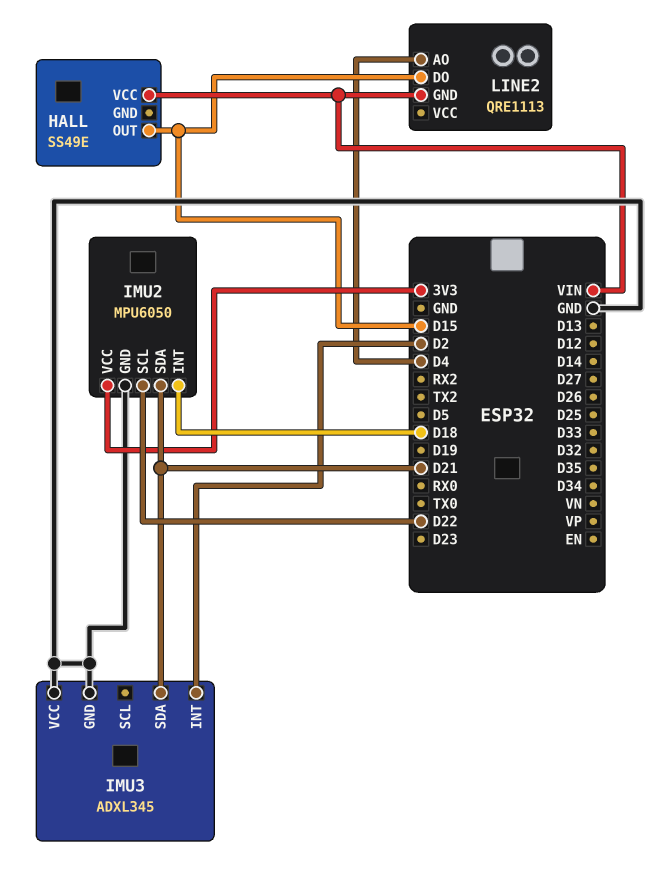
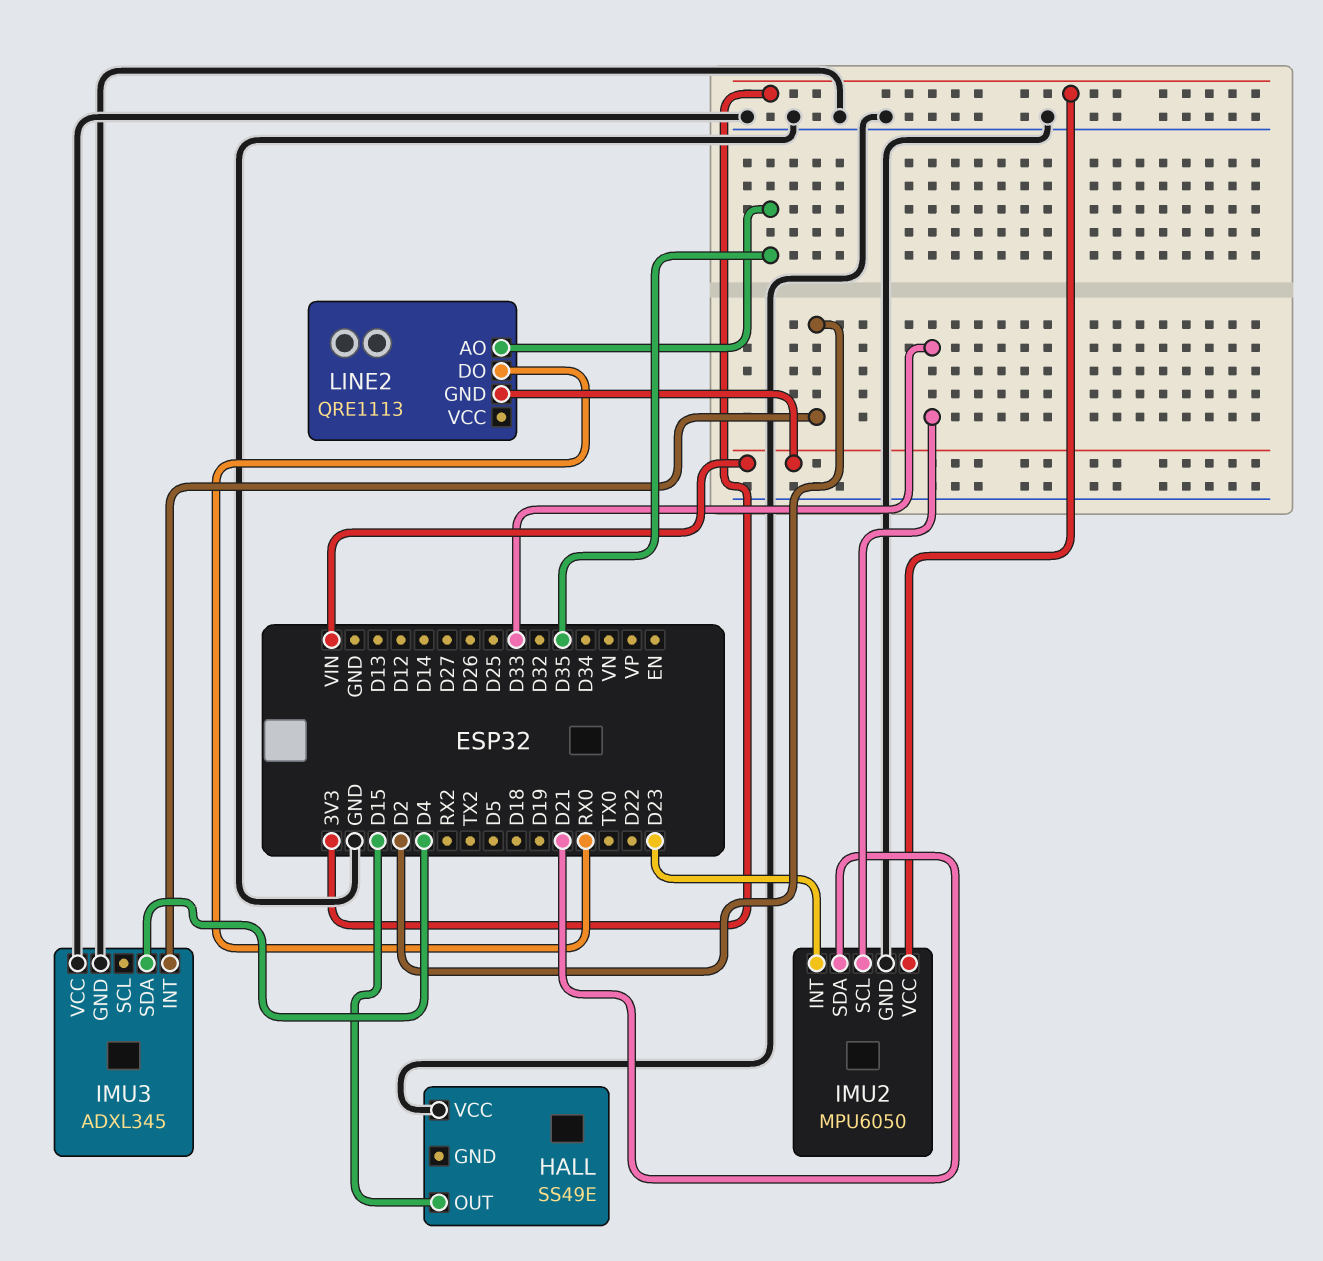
HALL pin VCC: VIN -> GND
IMU2 pin INT: D18 -> D23
IMU2 pin SCL: D22 -> D33
IMU3 pin SDA: D21 -> D4
LINE2 pin AO: D4 -> D35
LINE2 pin DO: D15 -> RX0

